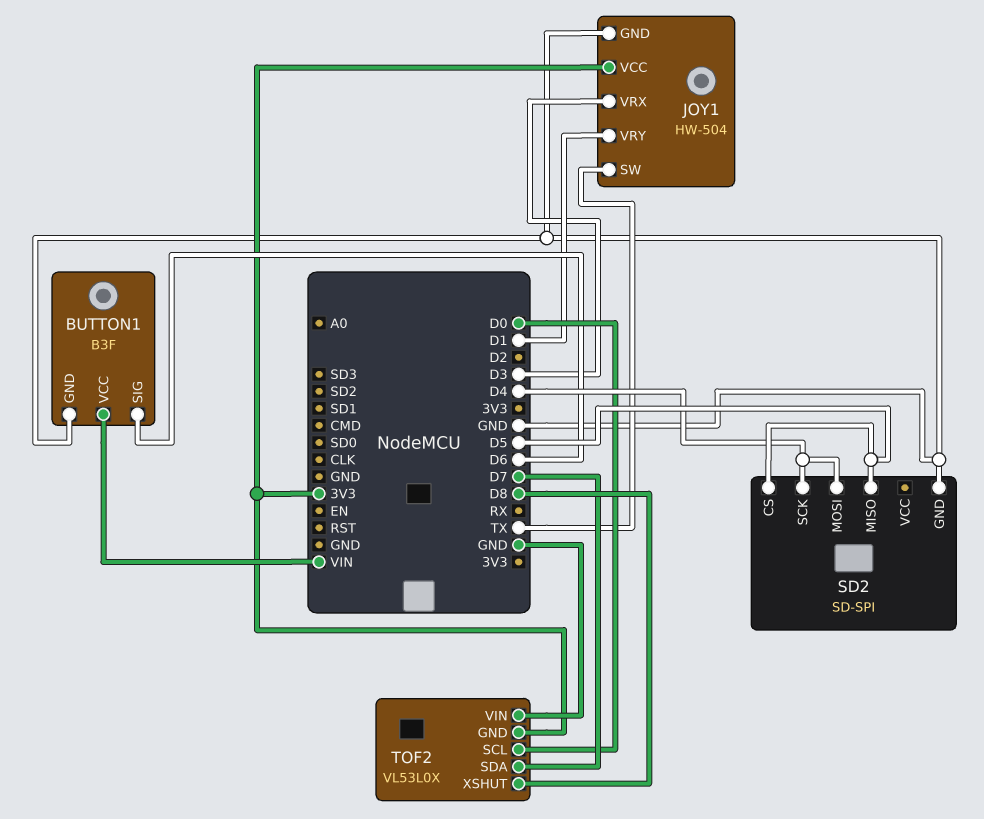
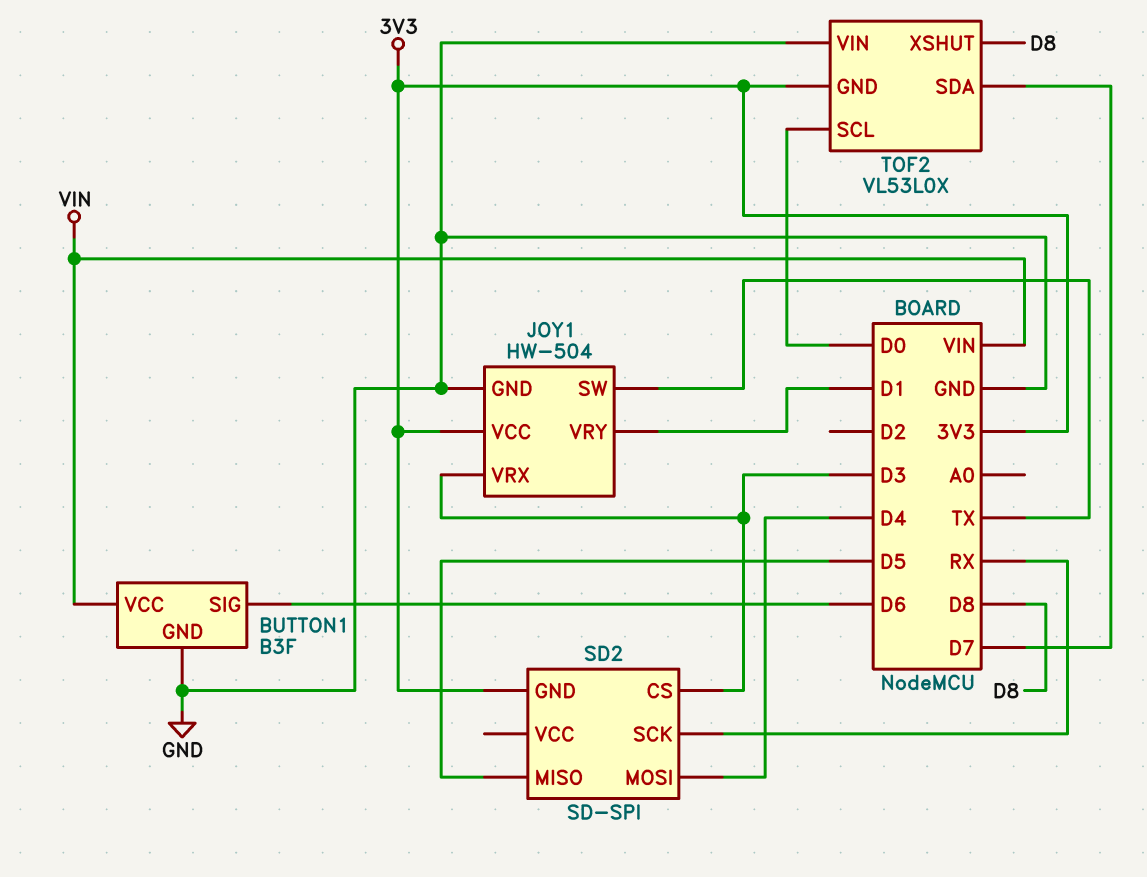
SD2 pin CS: D5 -> D3
SD2 pin GND: GND -> 3V3
SD2 pin SCK: D4 -> RX

